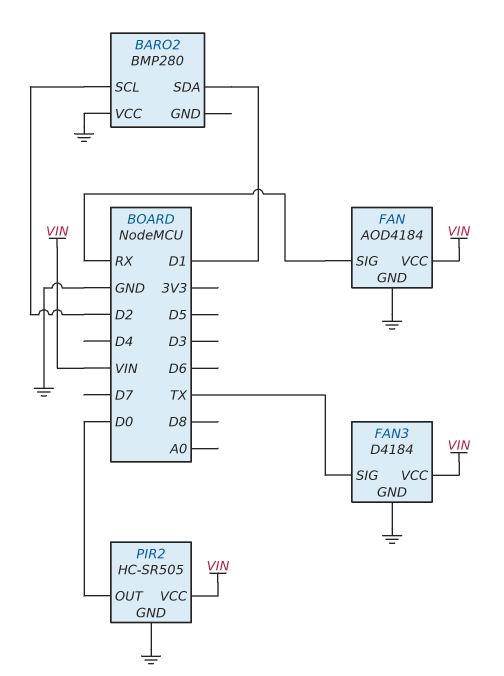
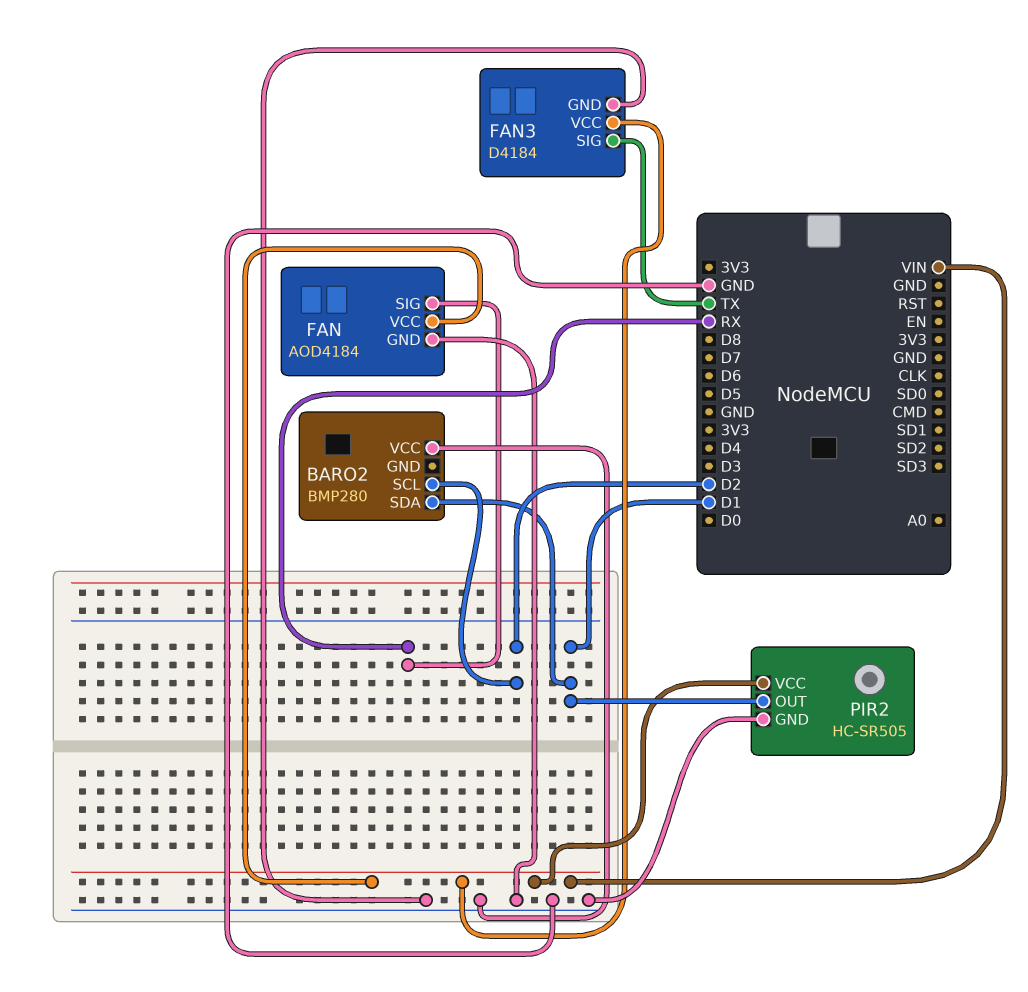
PIR2 pin OUT: D0 -> D1

